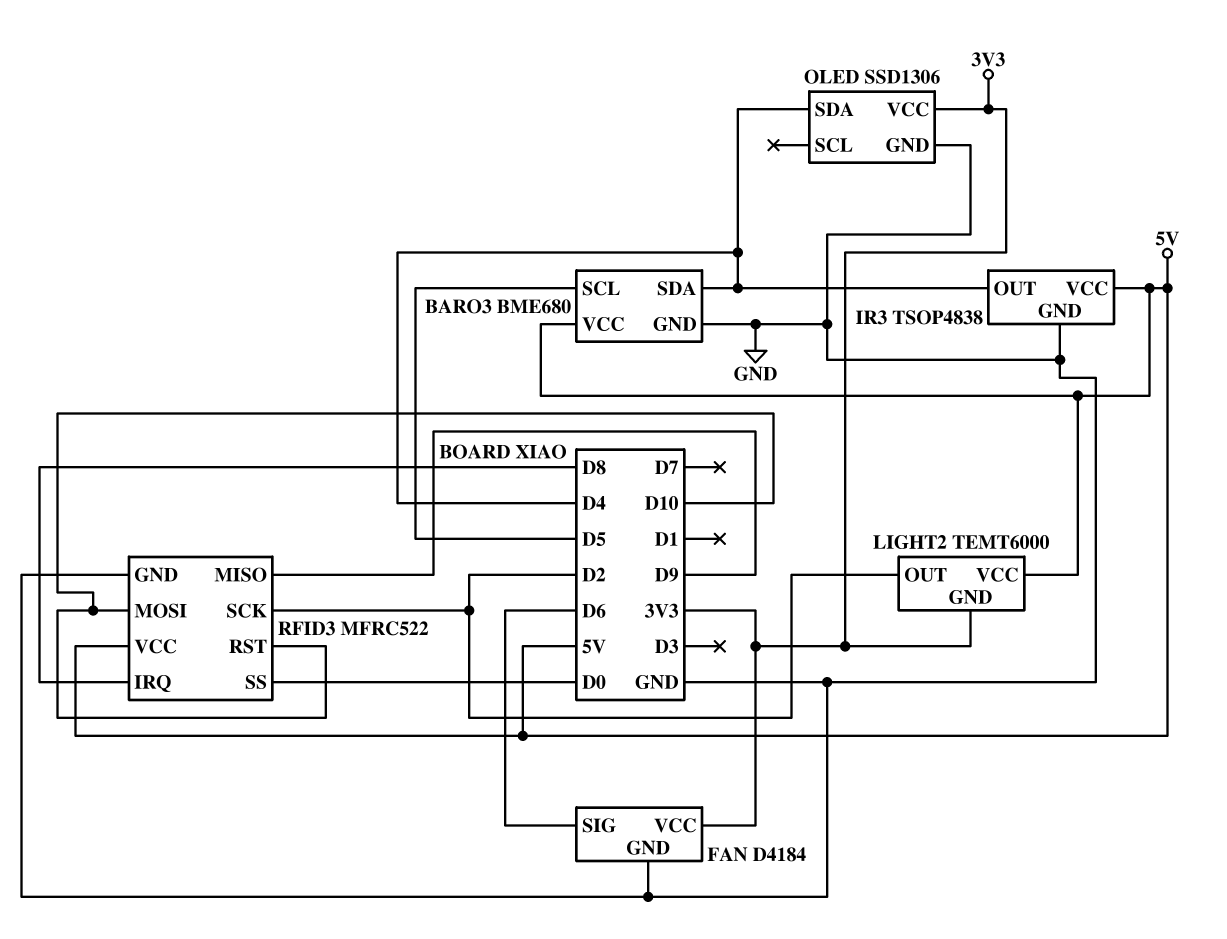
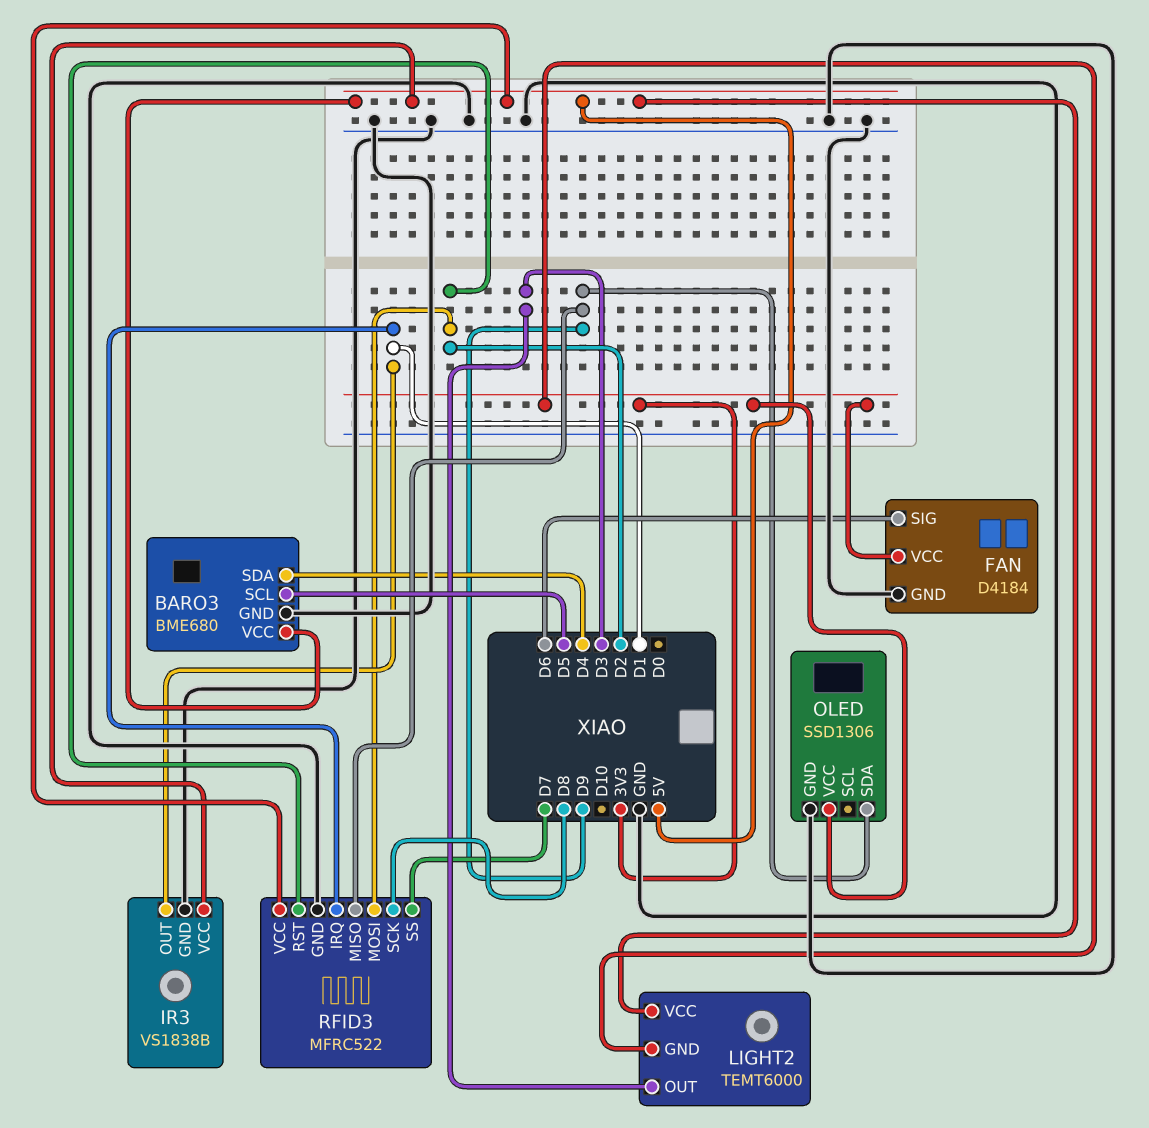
IR3: TSOP4838 -> VS1838B
IR3 pin OUT: D4 -> D1
LIGHT2 pin OUT: D2 -> D3
OLED pin SDA: D4 -> D9
RFID3 pin IRQ: D8 -> D1
RFID3 pin MOSI: D10 -> D2
RFID3 pin RST: D10 -> D2
RFID3 pin SCK: D2 -> D8
RFID3 pin SS: D0 -> D7

